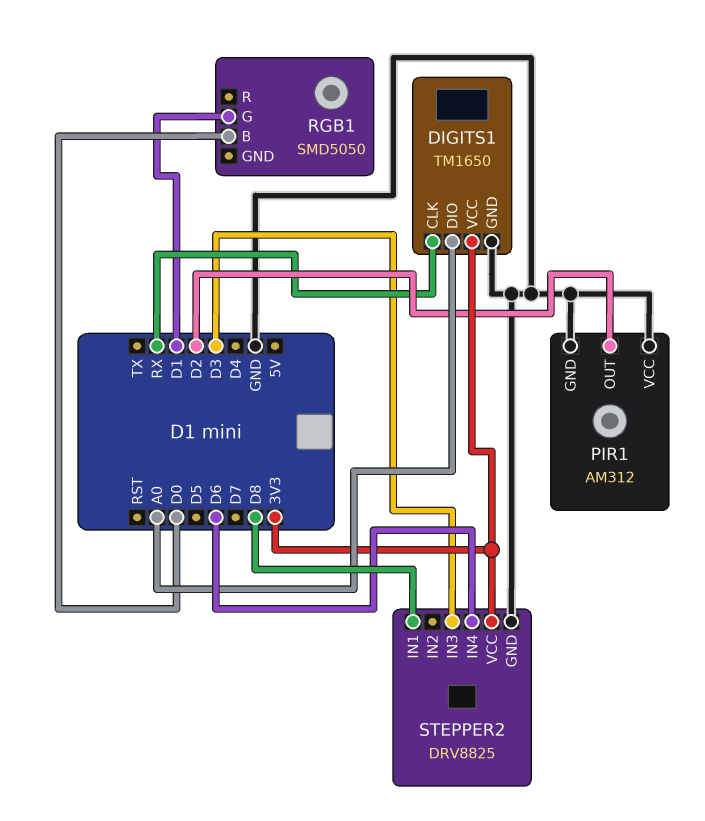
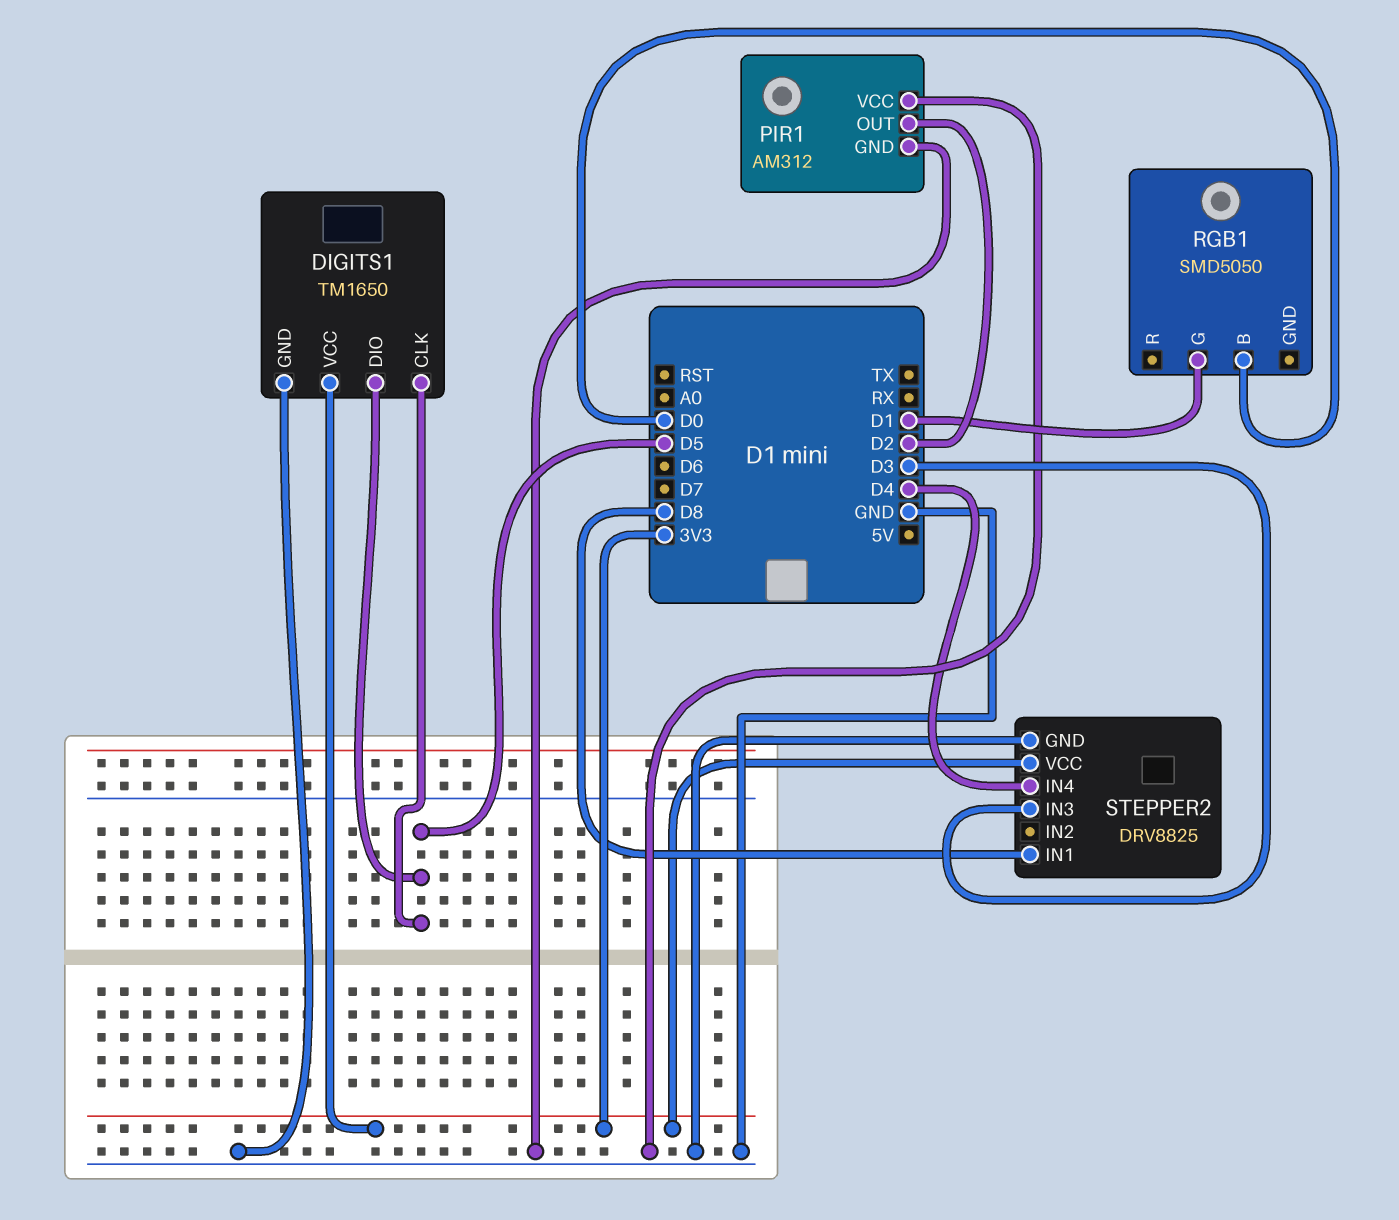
DIGITS1 pin CLK: RX -> D5
DIGITS1 pin DIO: A0 -> D5
STEPPER2 pin IN4: D6 -> D4

